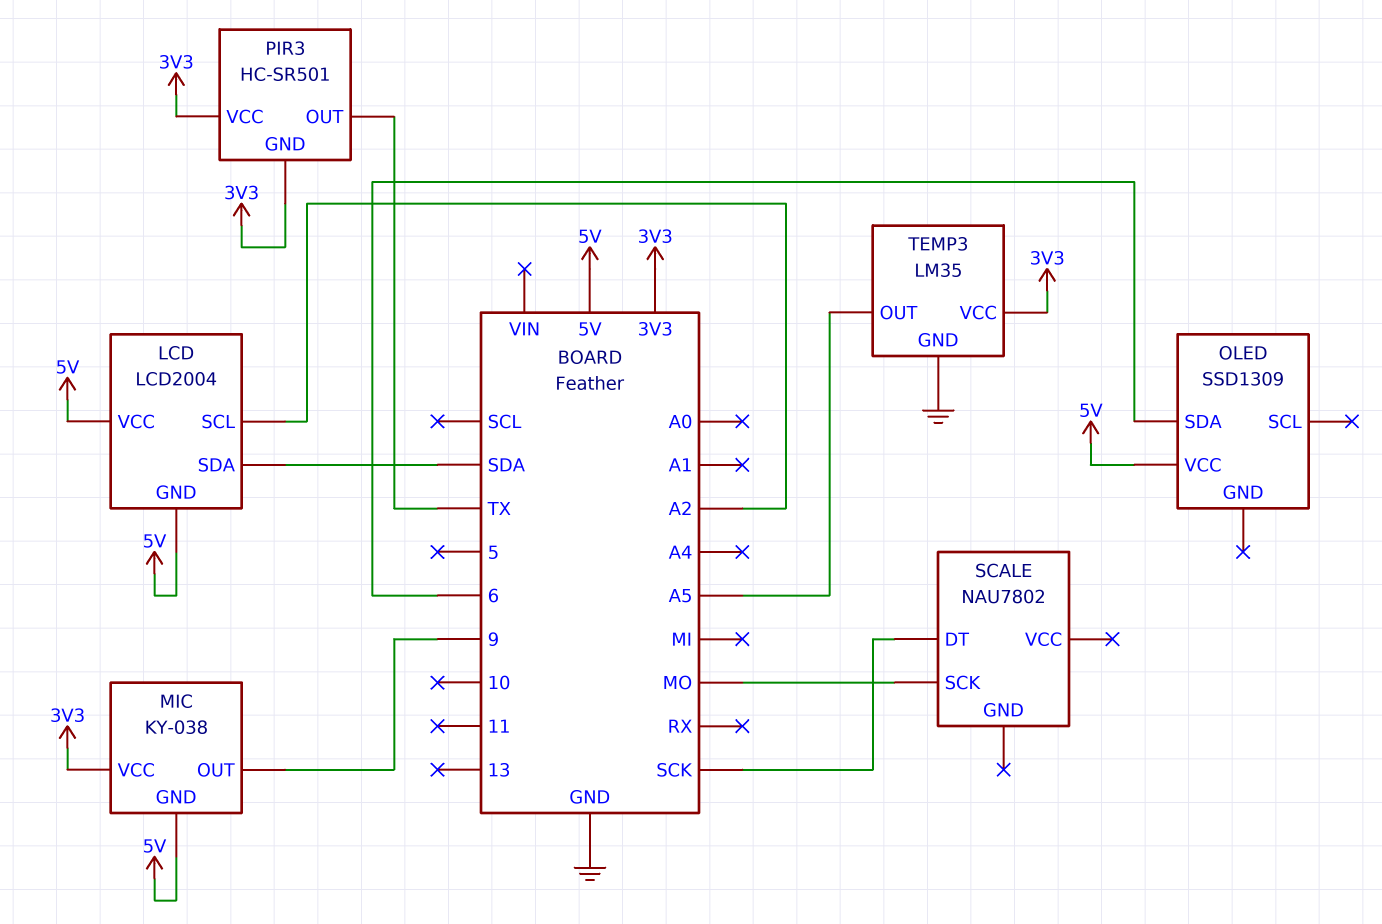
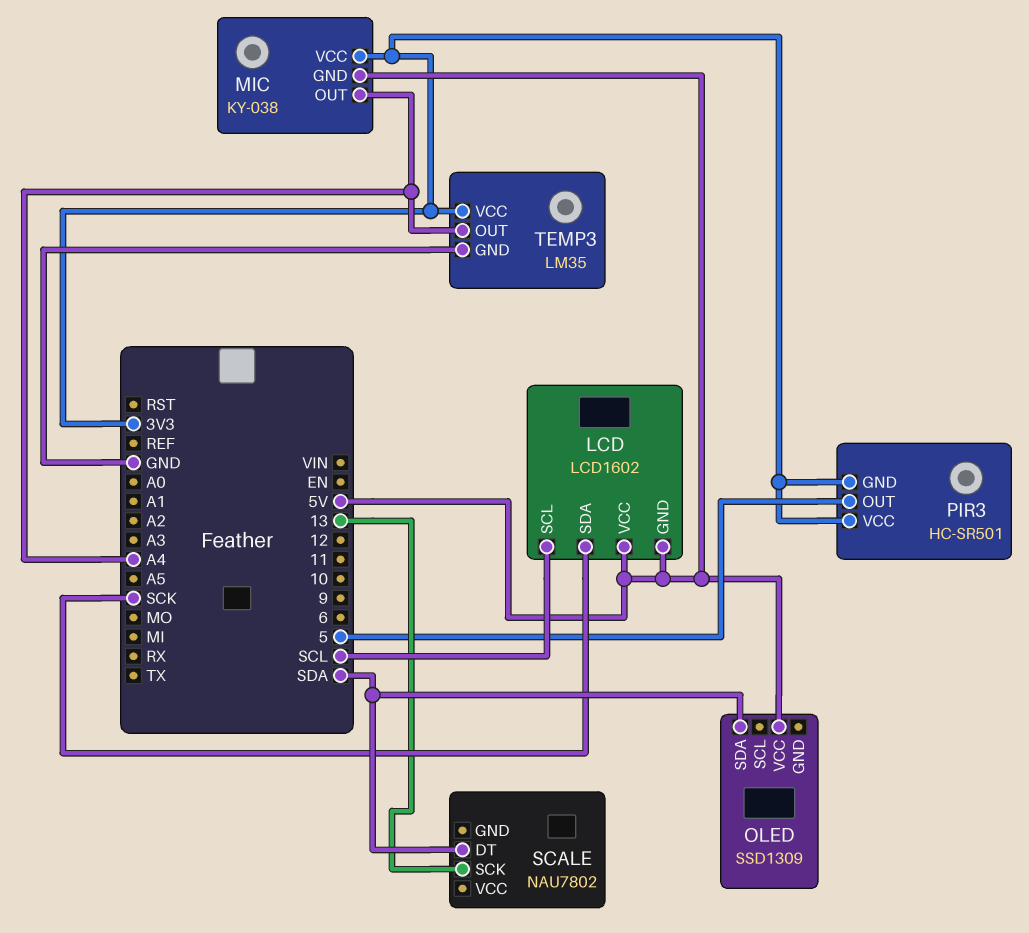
LCD: LCD2004 -> LCD1602
LCD pin SCL: A2 -> SCL
LCD pin SDA: SDA -> SCK
MIC pin OUT: 9 -> A4
OLED pin SDA: 6 -> SDA
PIR3 pin OUT: TX -> 5
SCALE pin DT: SCK -> SDA
SCALE pin SCK: MO -> 13
TEMP3 pin OUT: A5 -> A4

